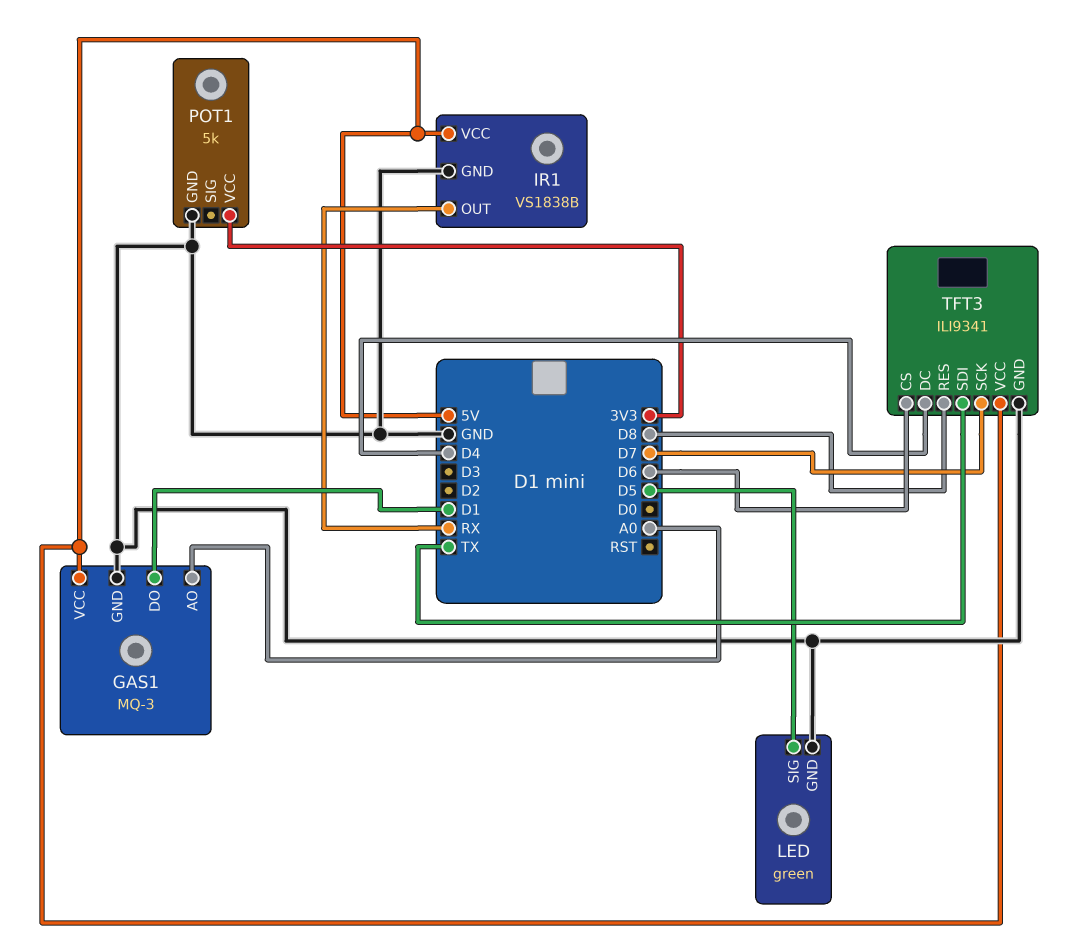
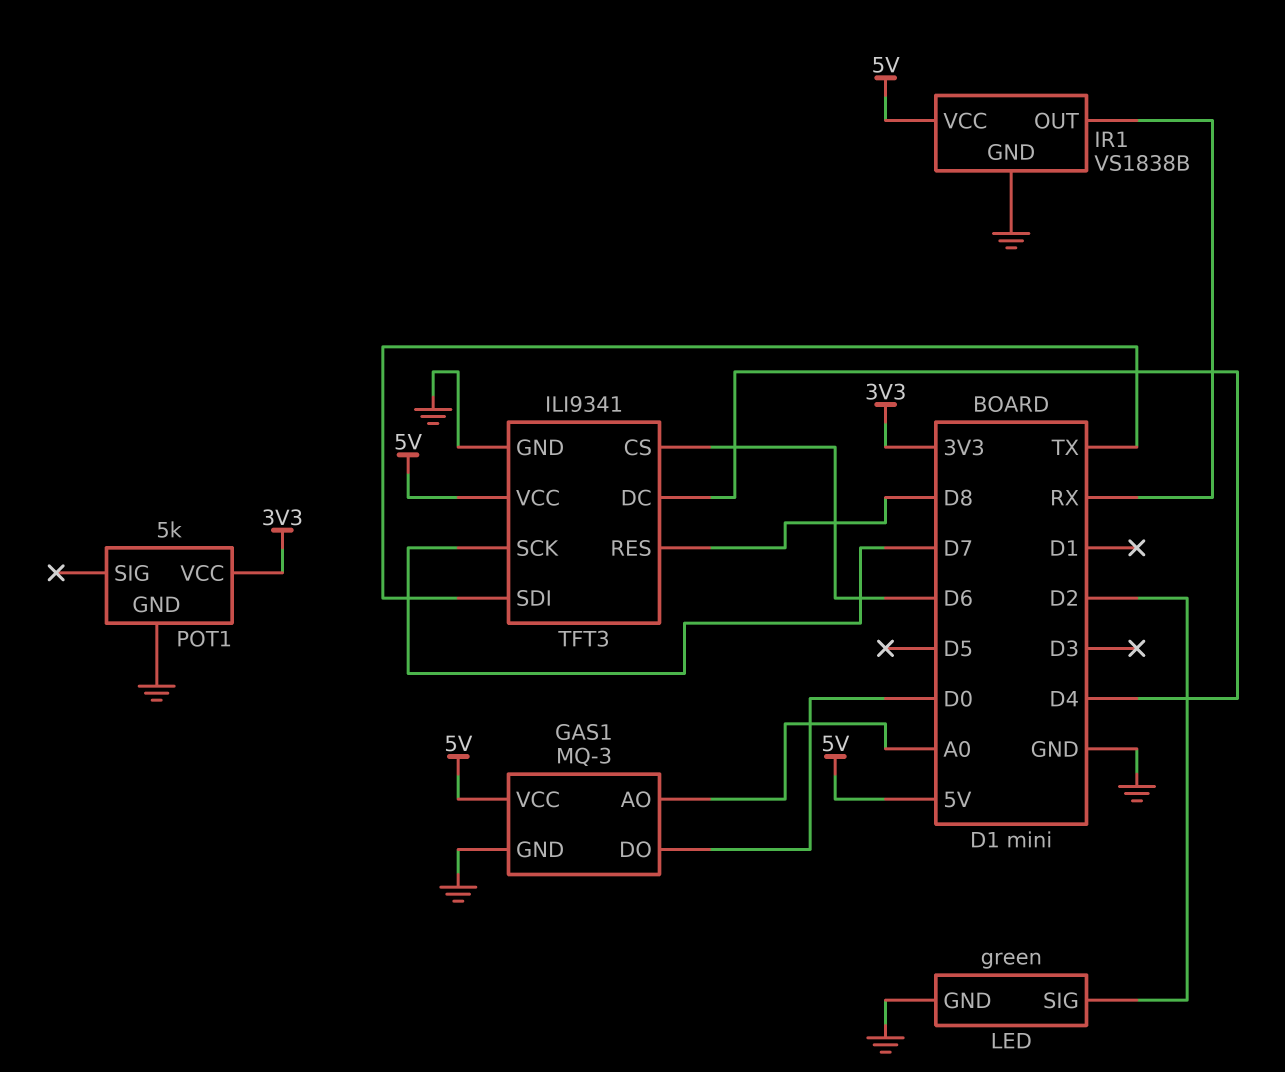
GAS1 pin DO: D1 -> D0
LED pin SIG: D5 -> D2

